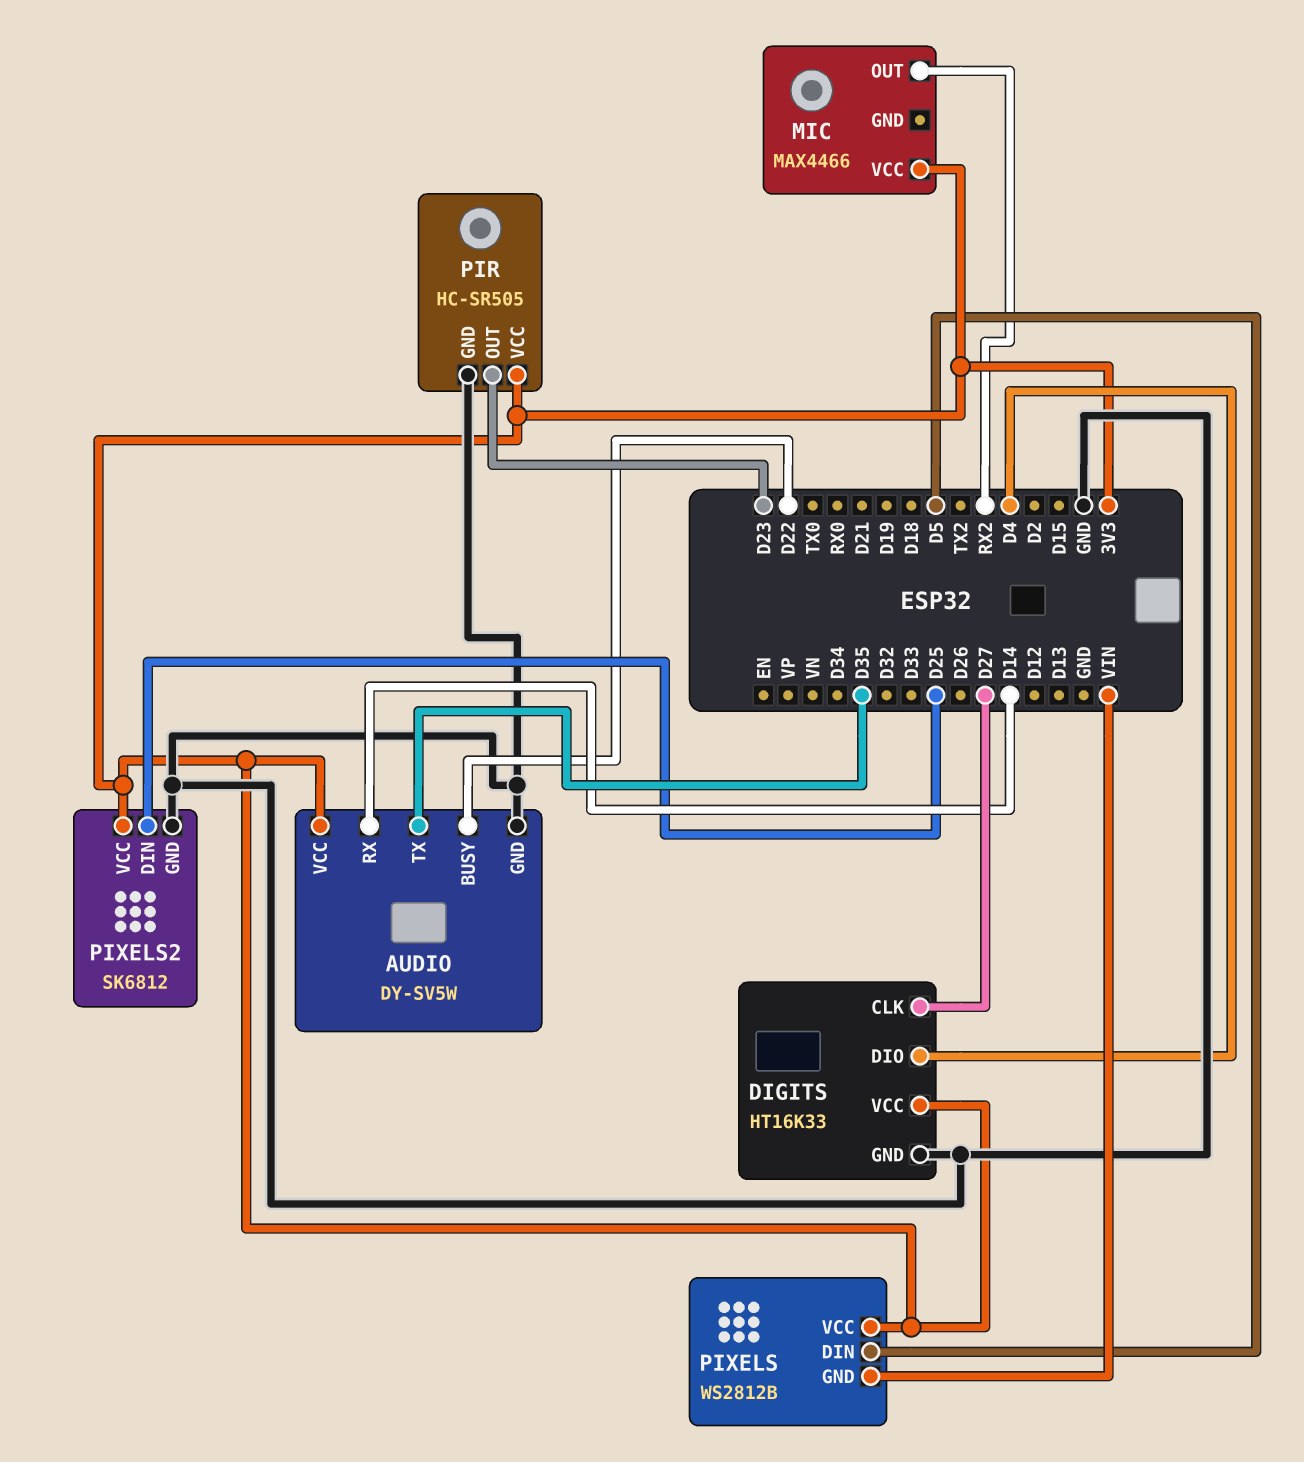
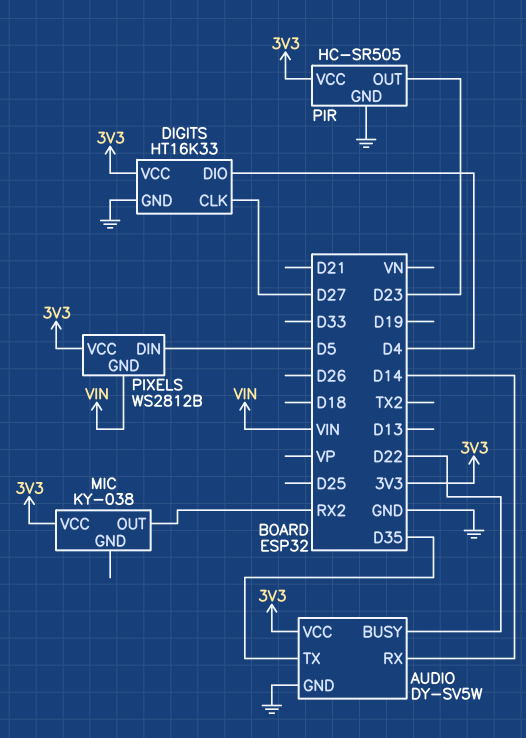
MIC: MAX4466 -> KY-038
PIXELS2: SK6812 -> none
PIXELS2 pin DIN: D25 -> none
PIXELS2 pin GND: GND -> none
PIXELS2 pin VCC: 3V3 -> none

